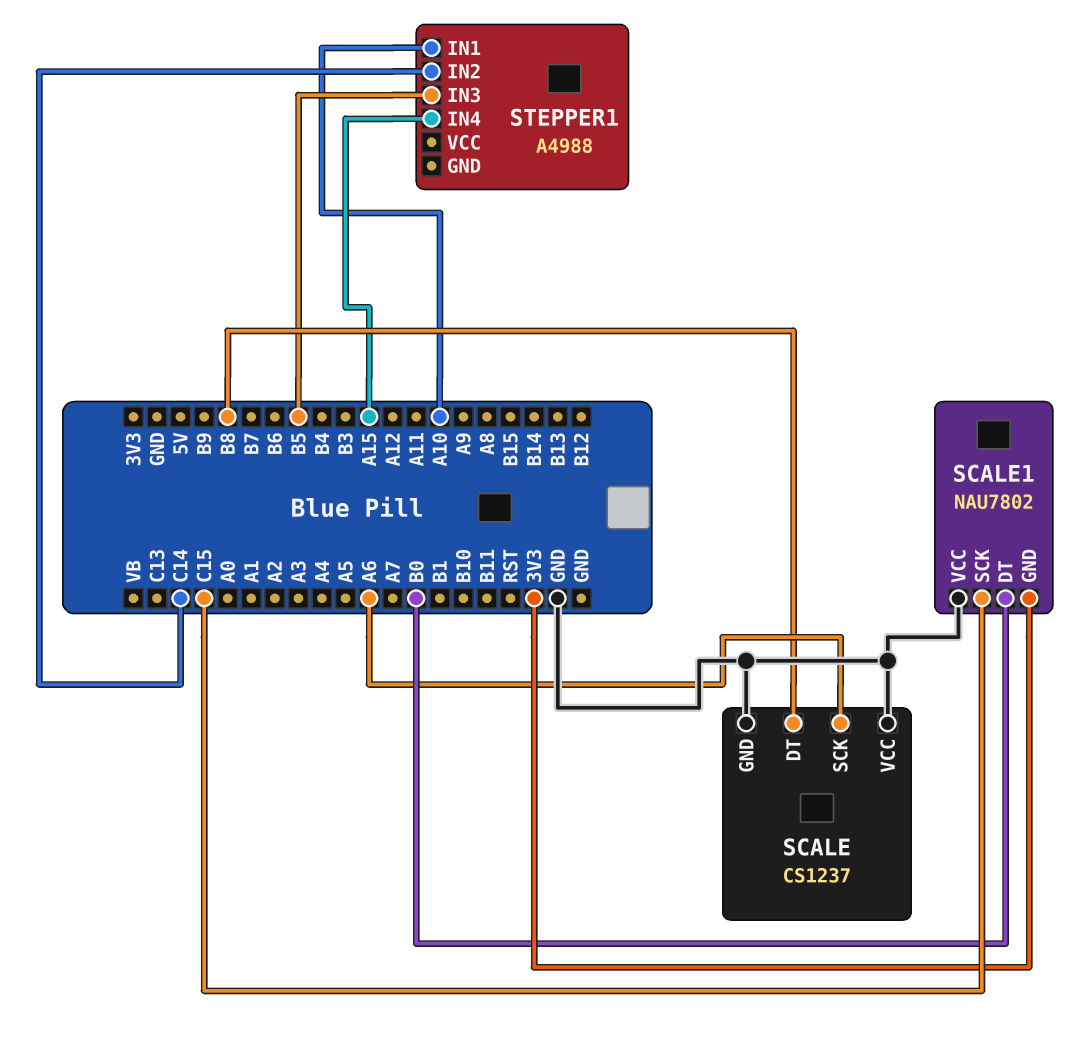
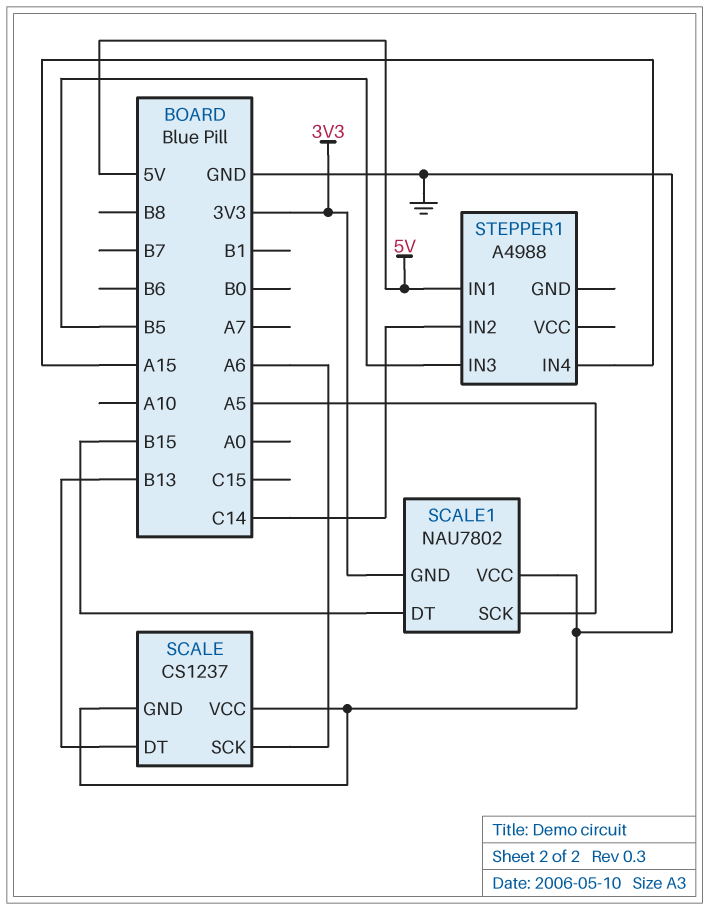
SCALE pin DT: B8 -> B13
SCALE1 pin DT: B0 -> B15
SCALE1 pin SCK: C15 -> A5
STEPPER1 pin IN1: A10 -> 5V

